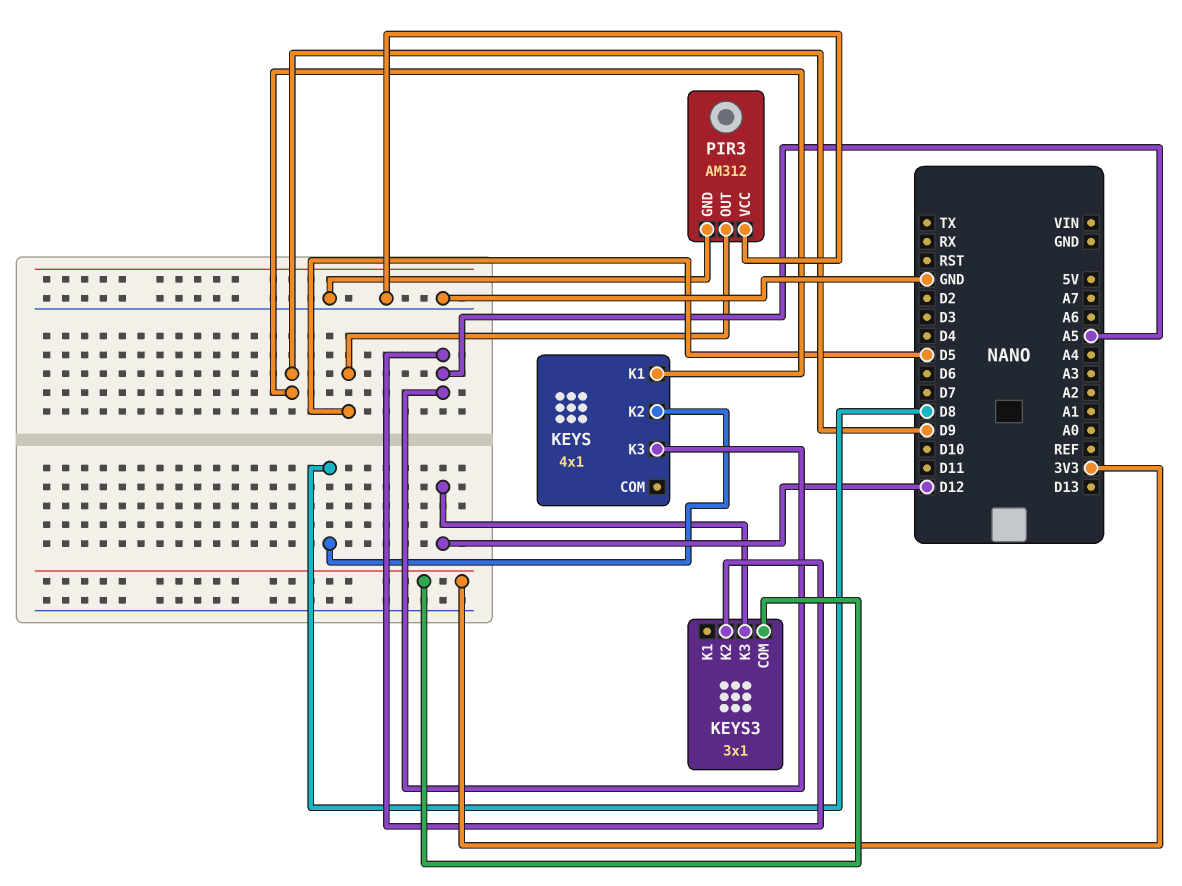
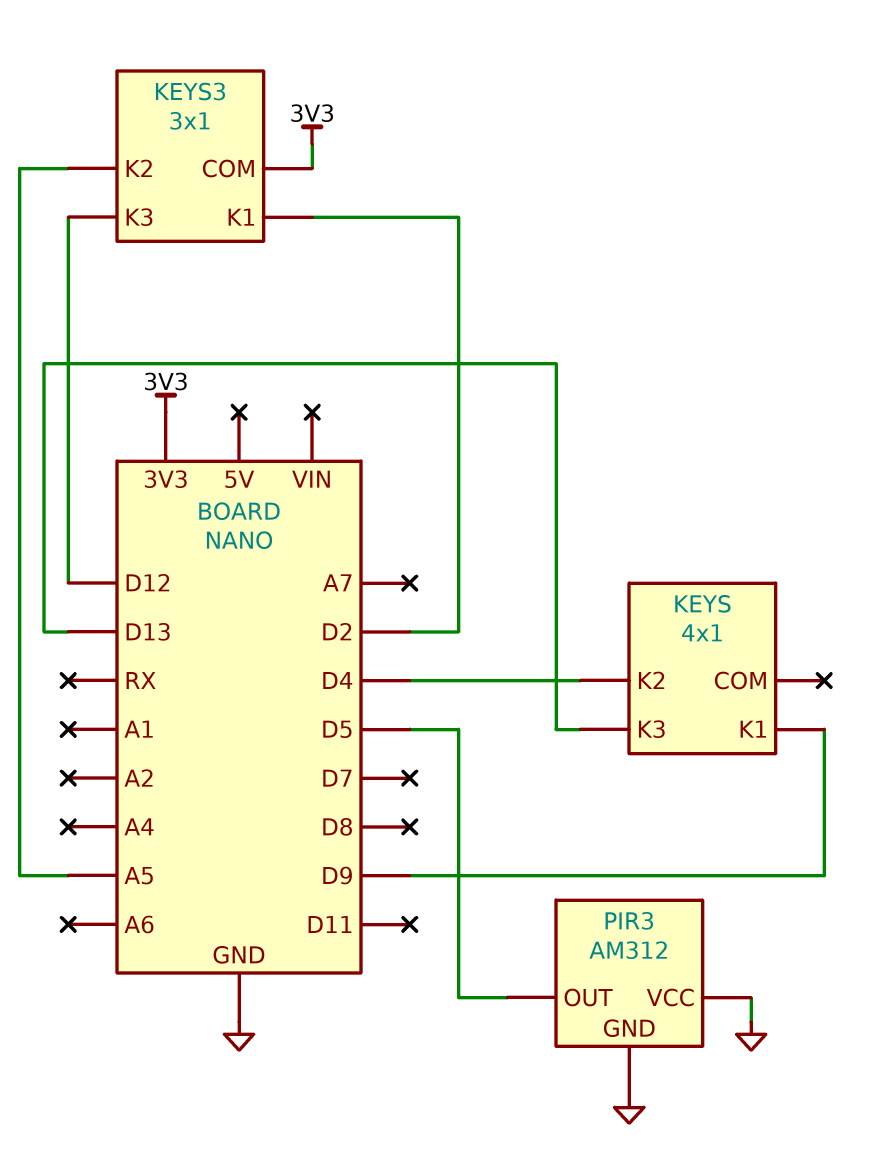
KEYS pin K2: D8 -> D4
KEYS pin K3: A5 -> D13
KEYS3 pin K1: none -> D2

